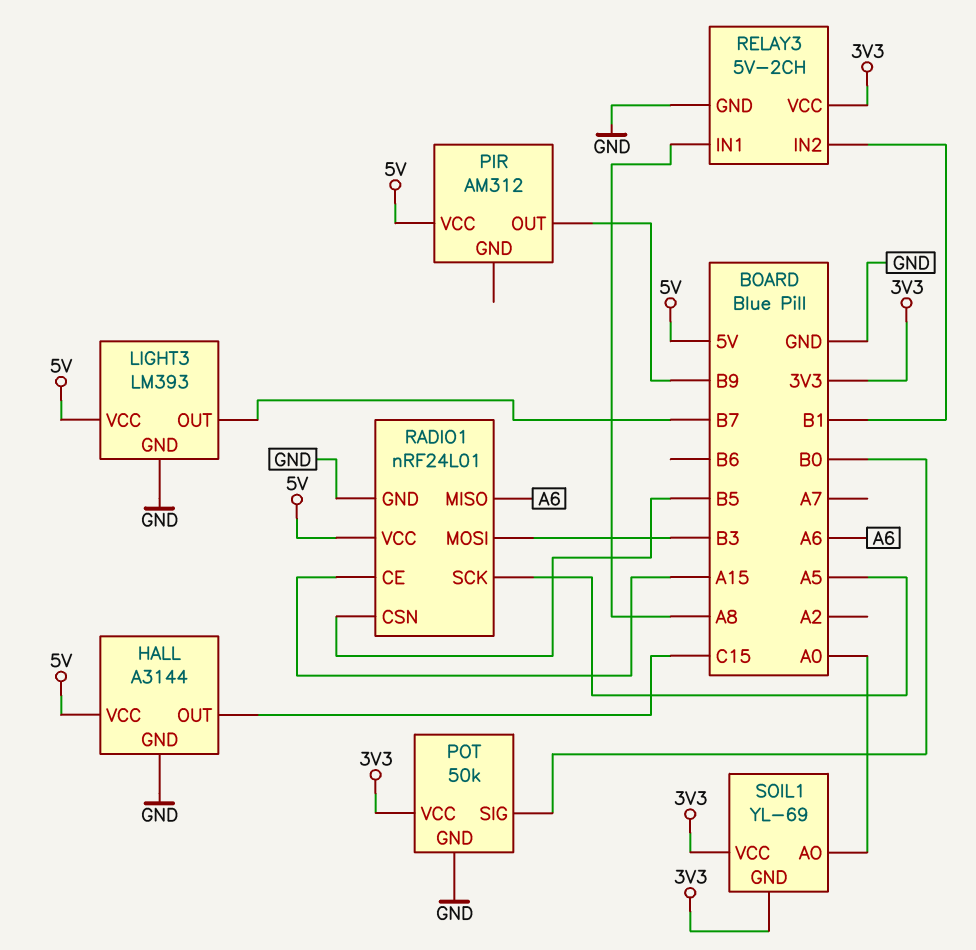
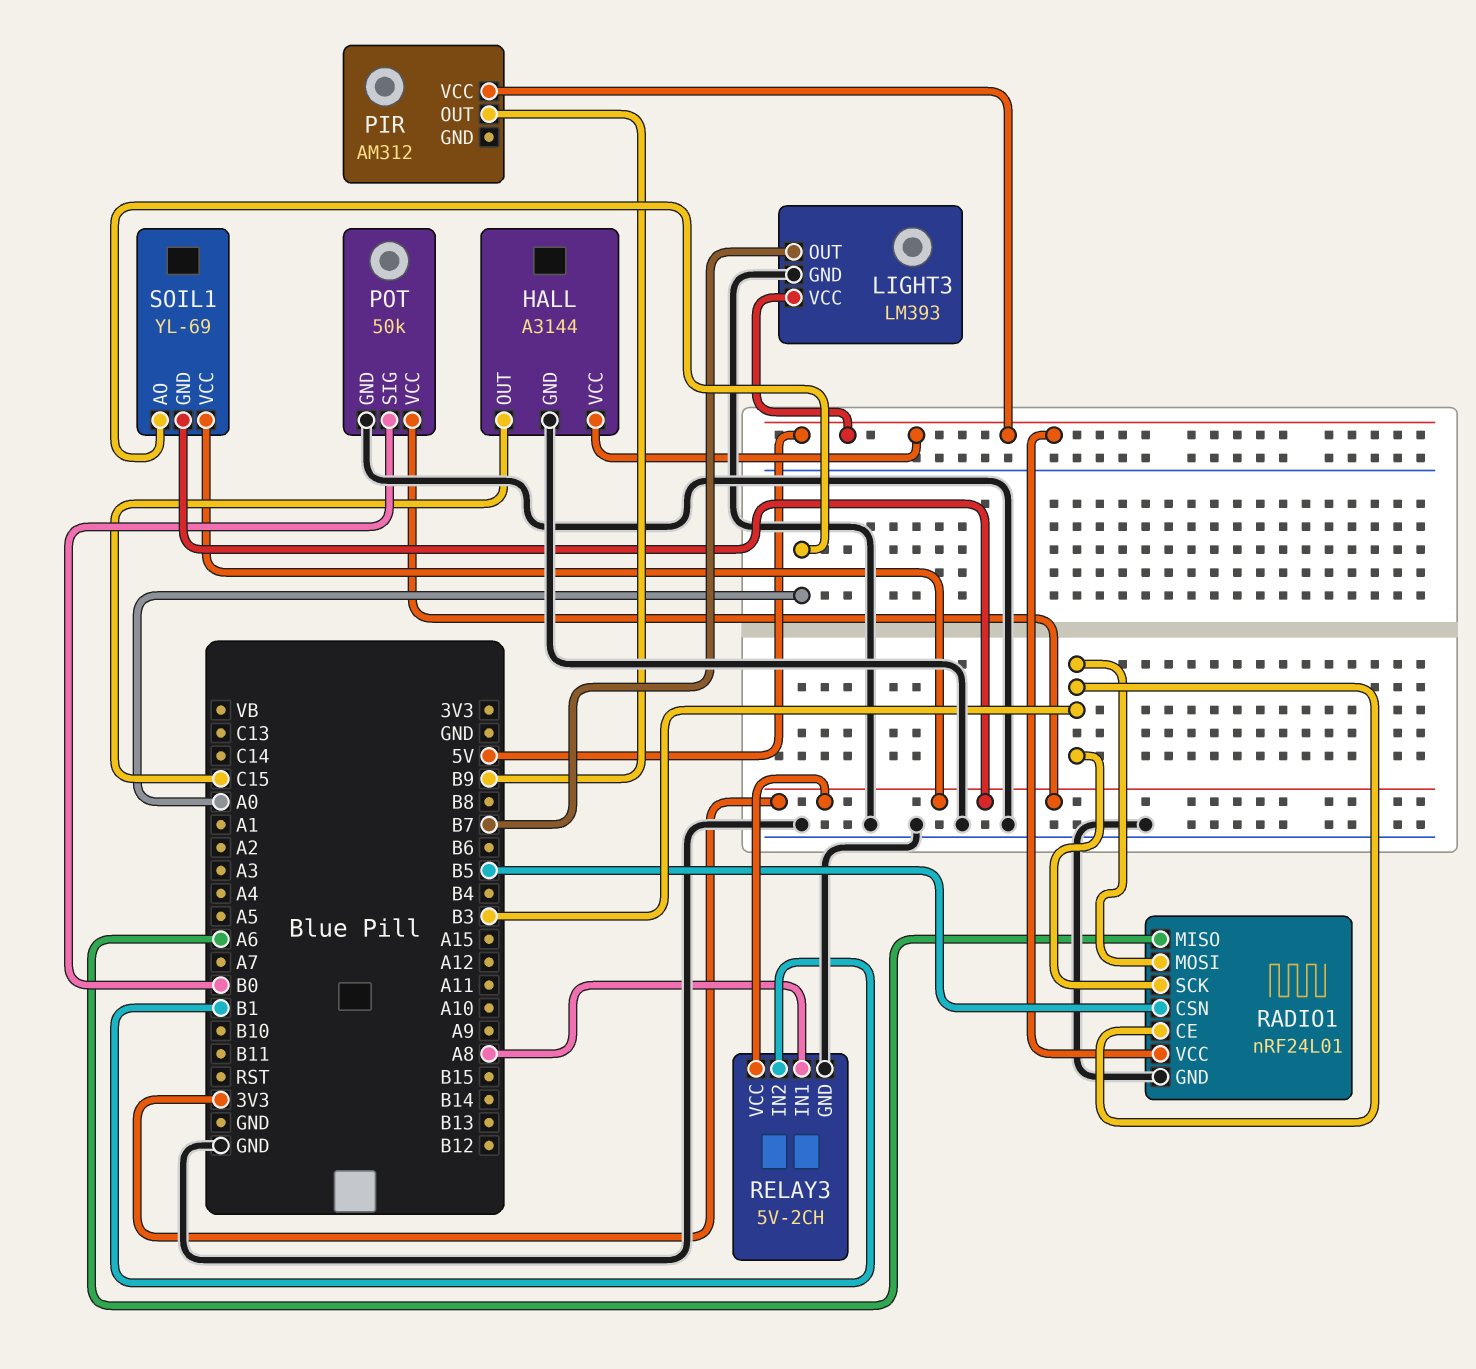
RADIO1 pin CE: A15 -> B3
RADIO1 pin SCK: A5 -> B3

